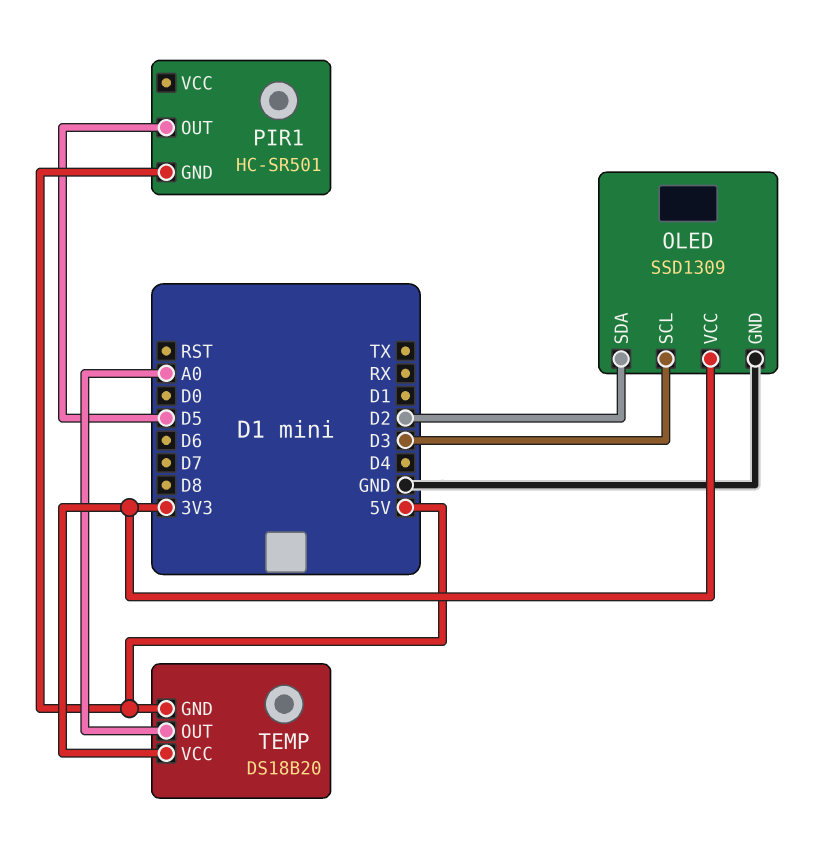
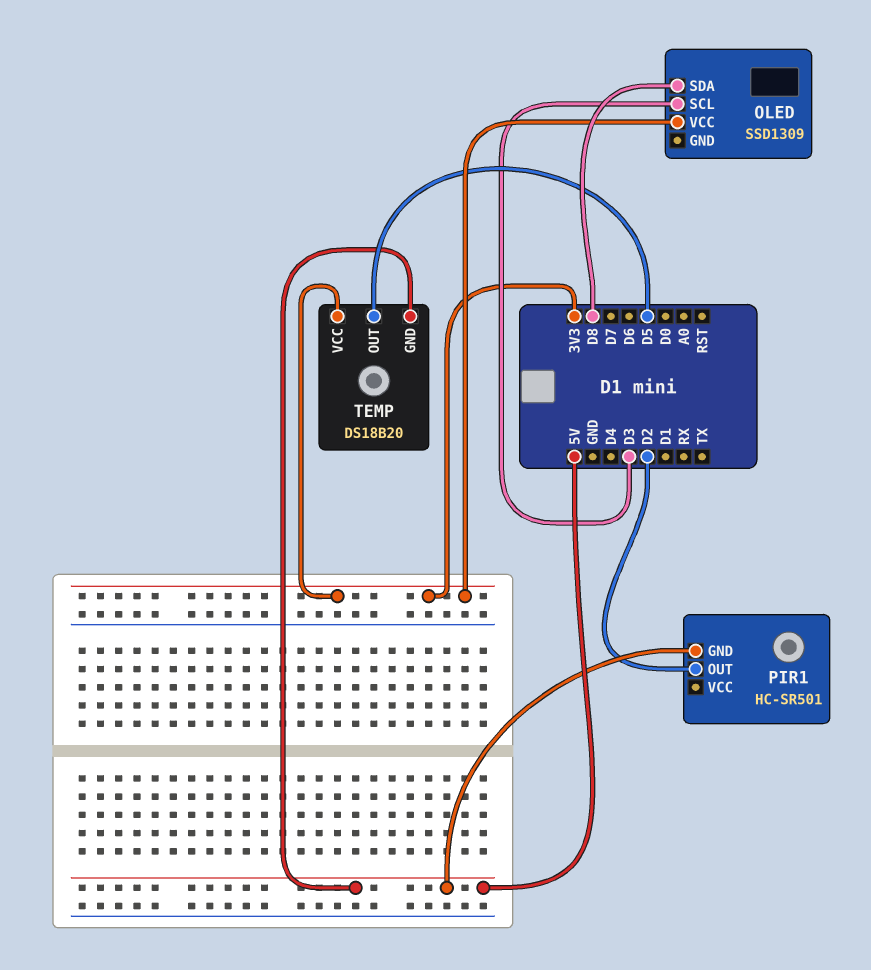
OLED pin GND: GND -> none
OLED pin SDA: D2 -> D8
PIR1 pin OUT: D5 -> D2
TEMP pin OUT: A0 -> D5

